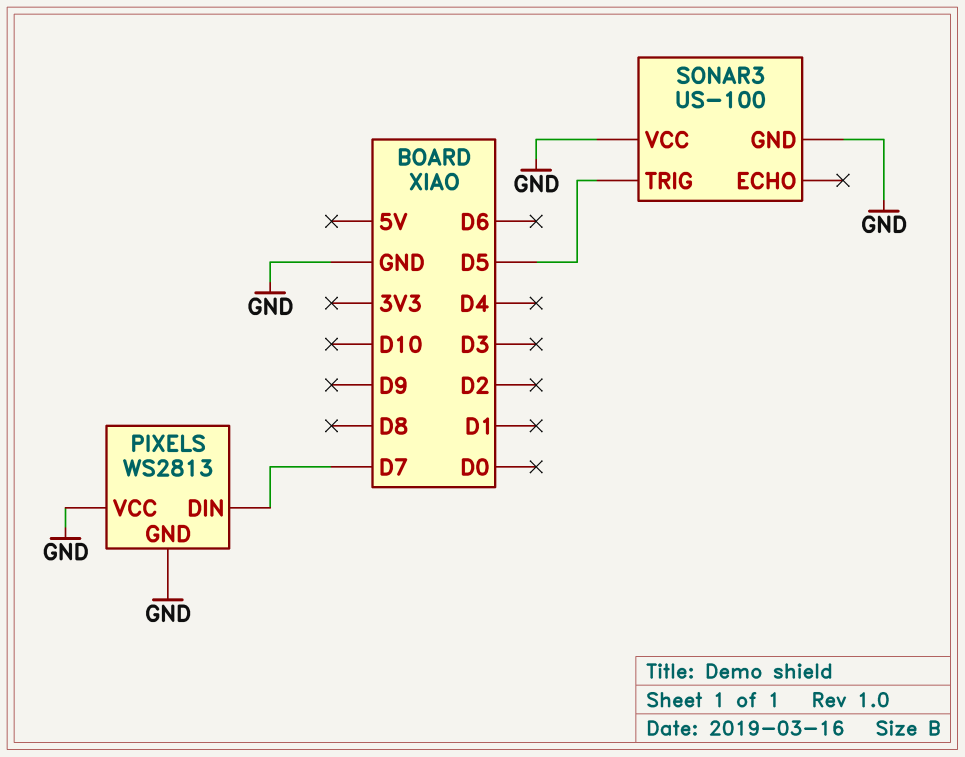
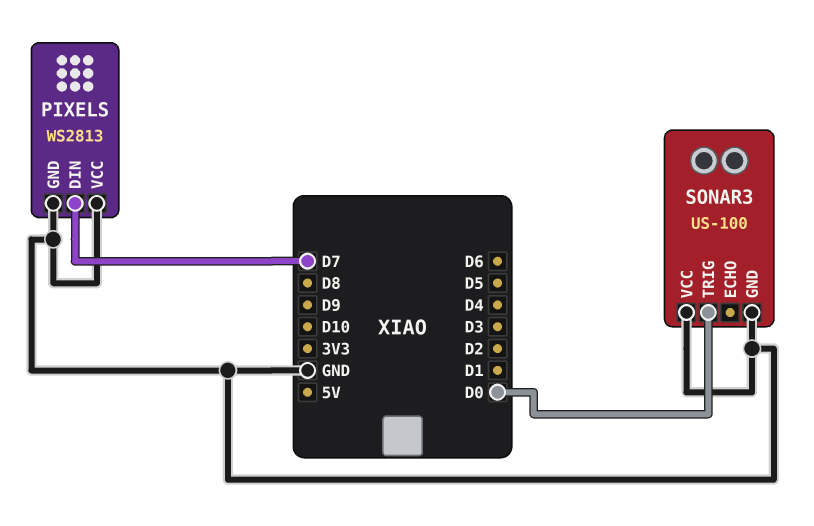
SONAR3 pin TRIG: D5 -> D0

